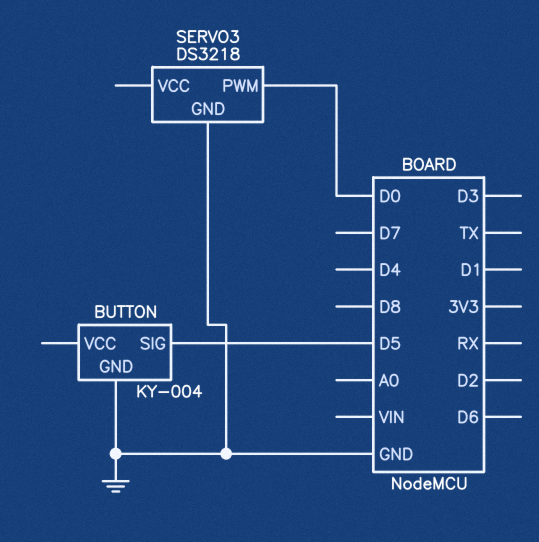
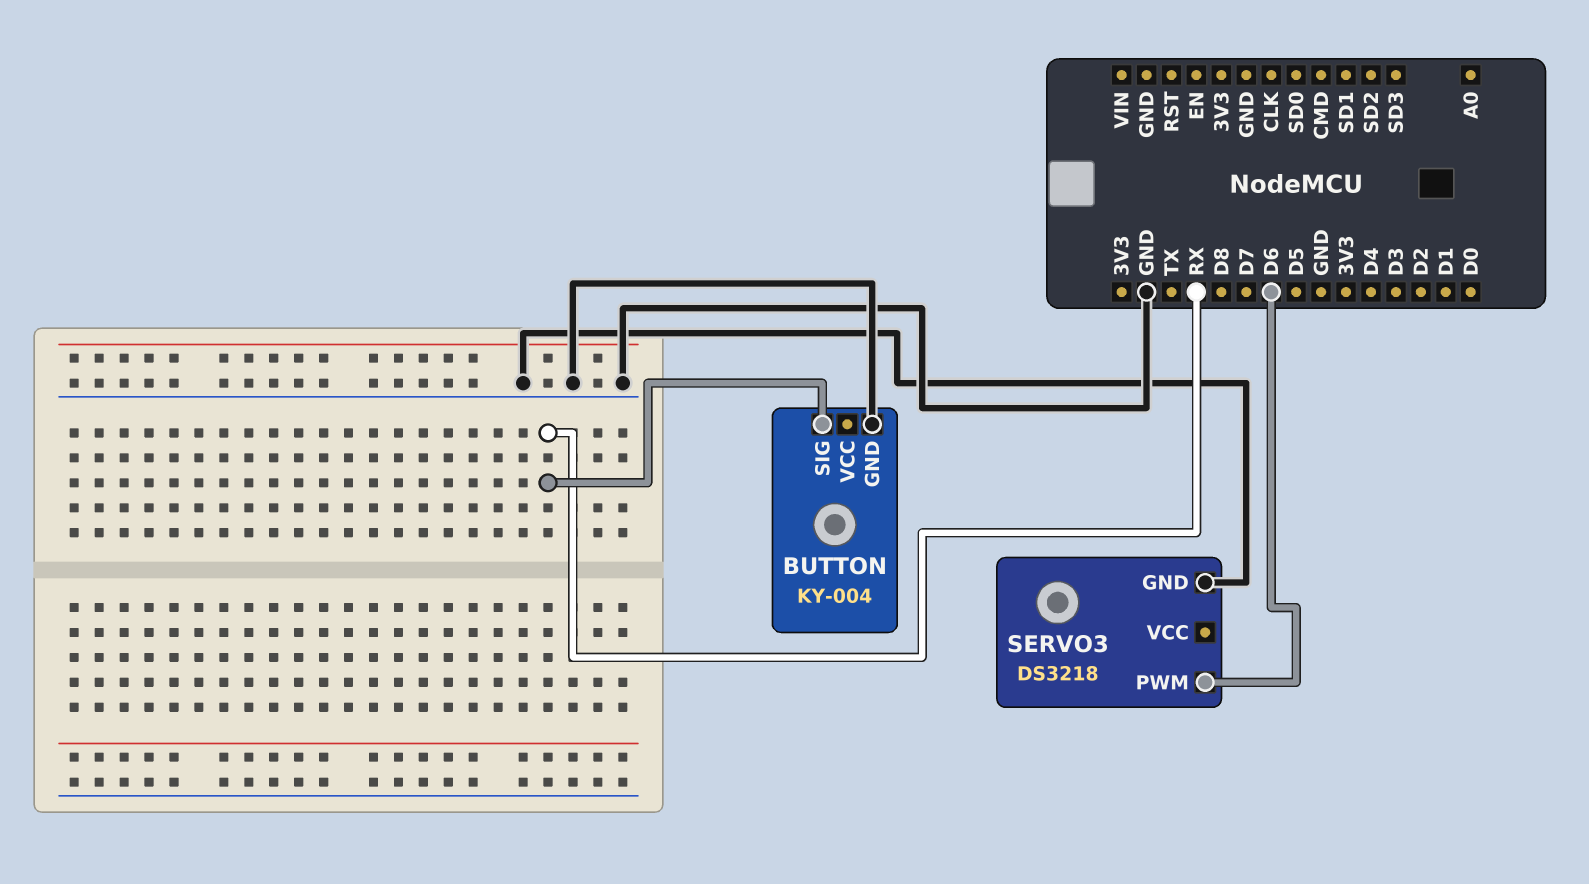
BUTTON pin SIG: D5 -> RX
SERVO3 pin PWM: D0 -> D6

